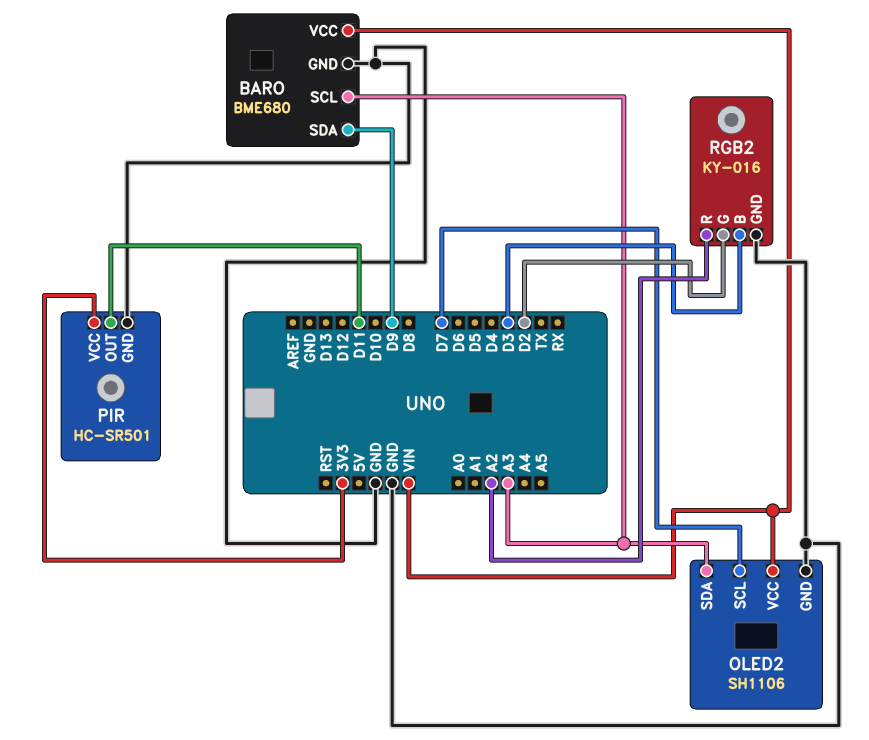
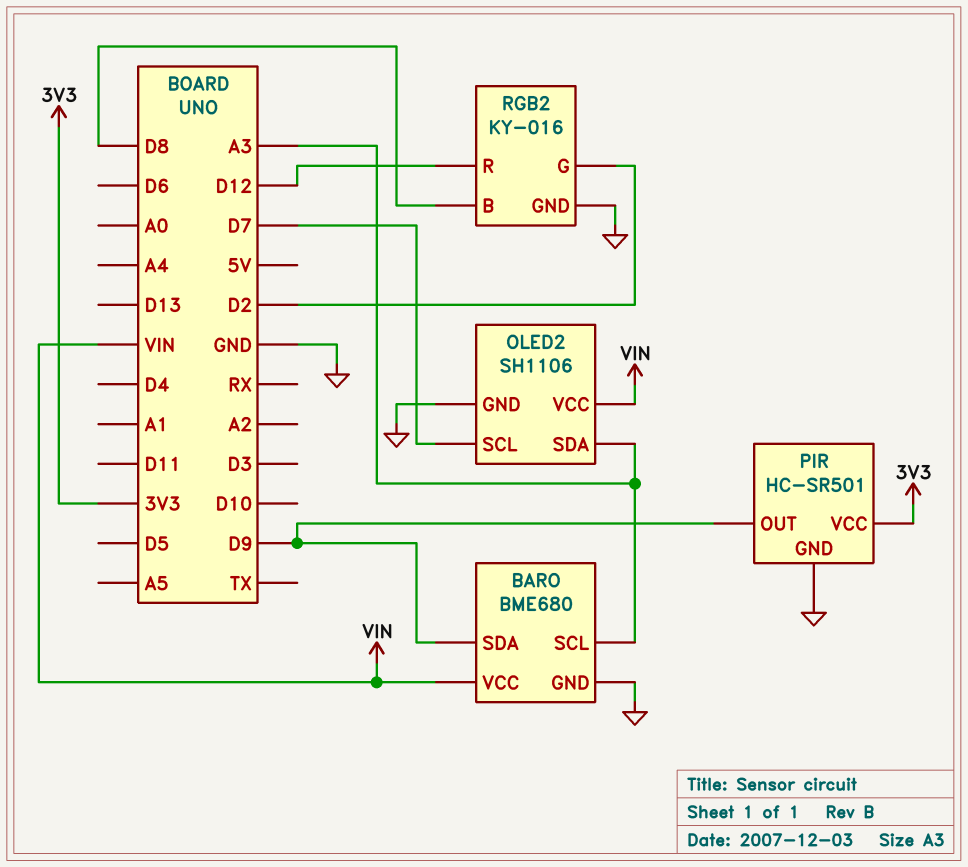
PIR pin OUT: D11 -> D9
RGB2 pin B: D3 -> D8
RGB2 pin R: A2 -> D12

